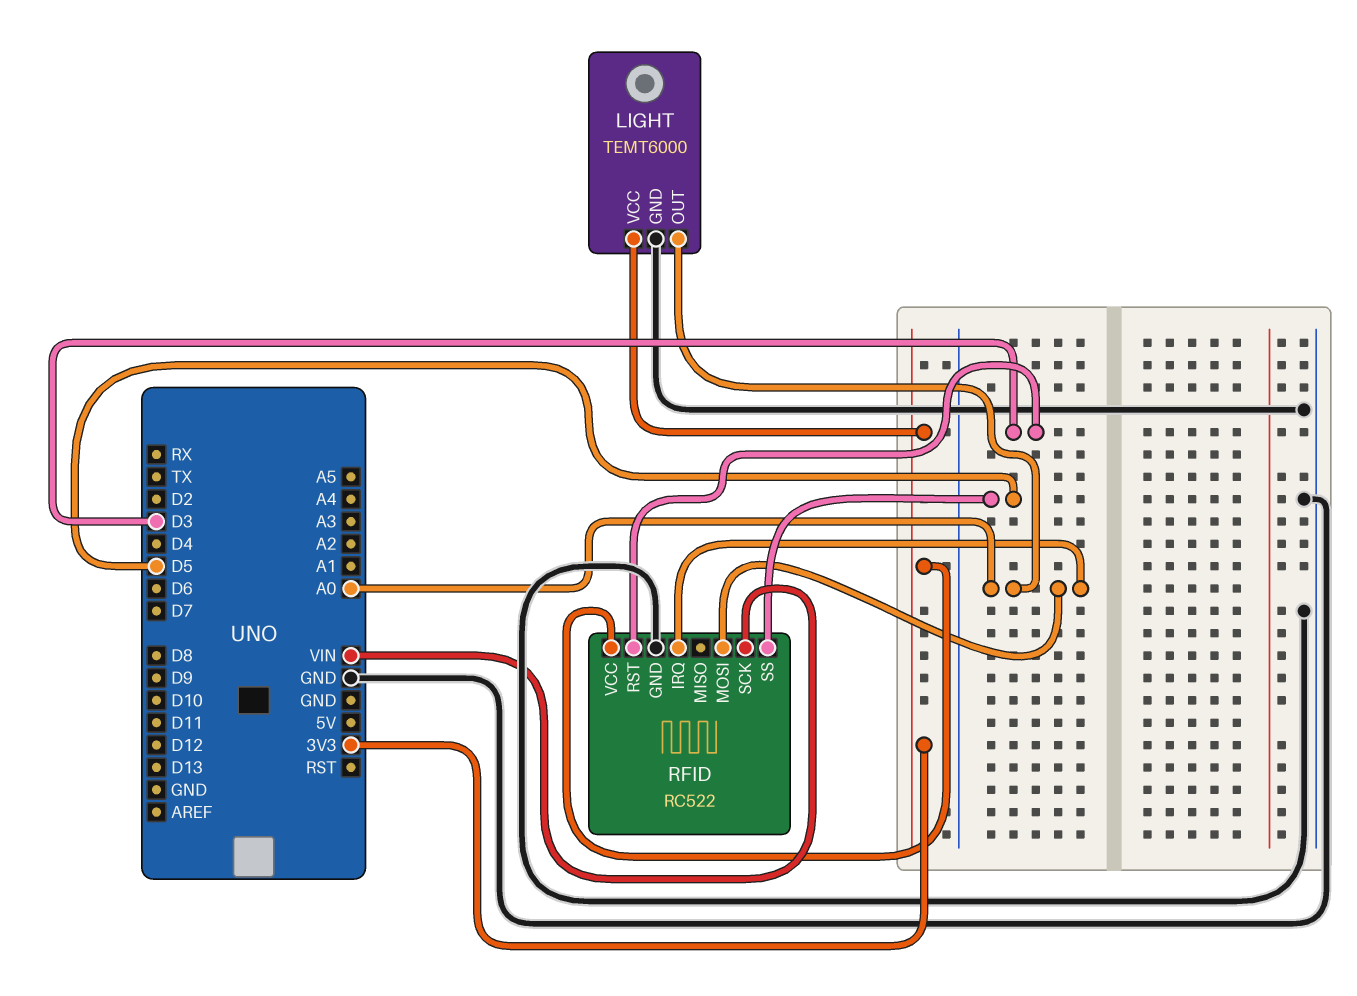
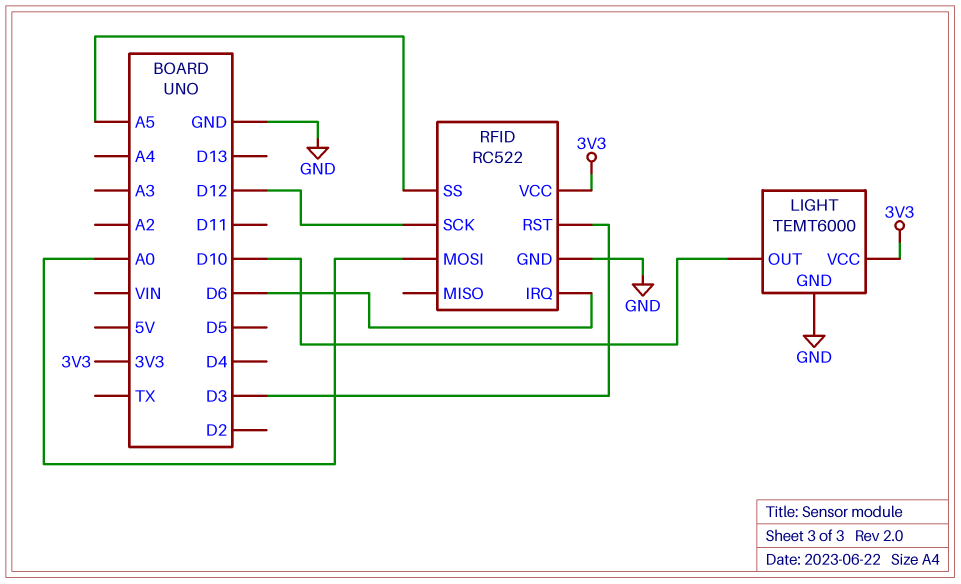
LIGHT pin OUT: A0 -> D10
RFID pin IRQ: A0 -> D6
RFID pin SCK: VIN -> D12
RFID pin SS: D5 -> A5

